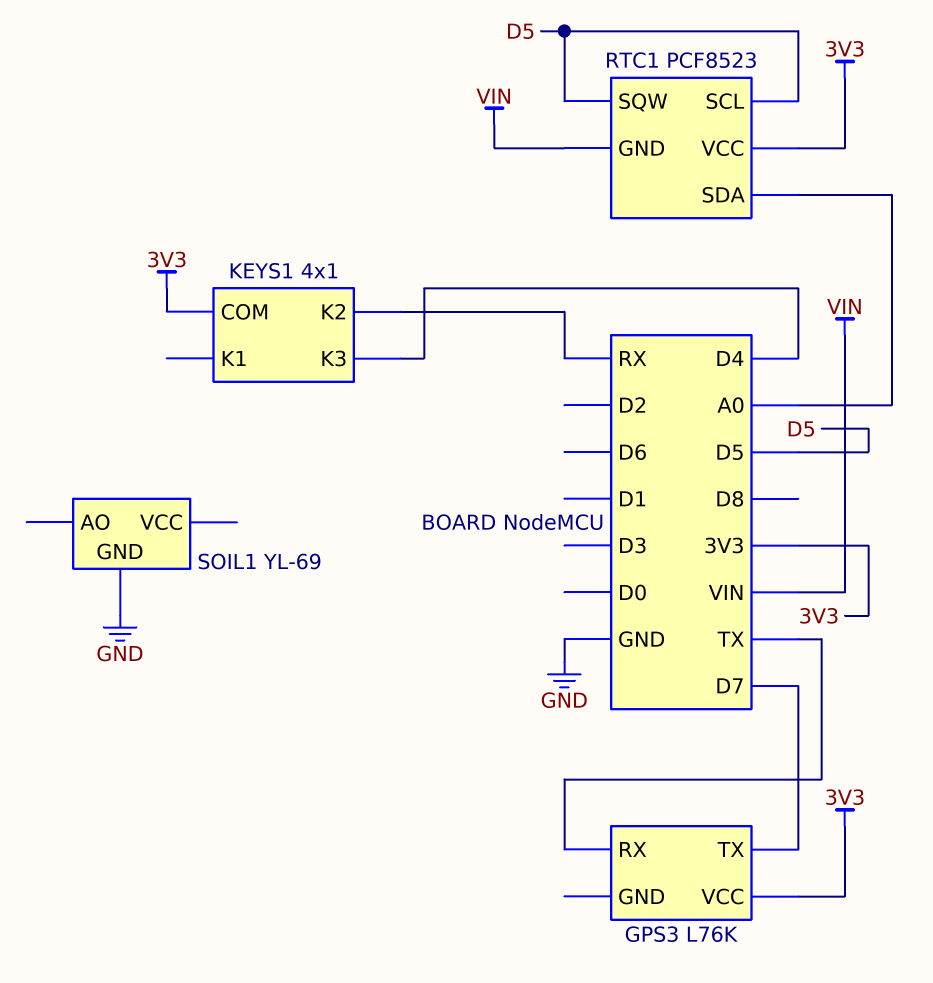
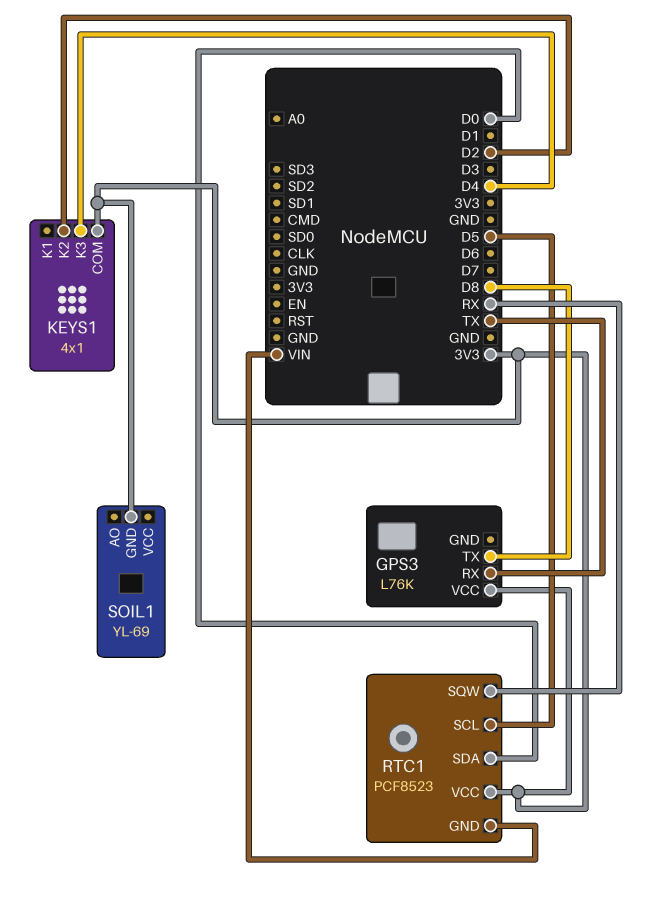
GPS3 pin TX: D7 -> D8
KEYS1 pin K2: RX -> D2
RTC1 pin SDA: A0 -> D0
RTC1 pin SQW: D5 -> RX
SOIL1 pin GND: GND -> 3V3

